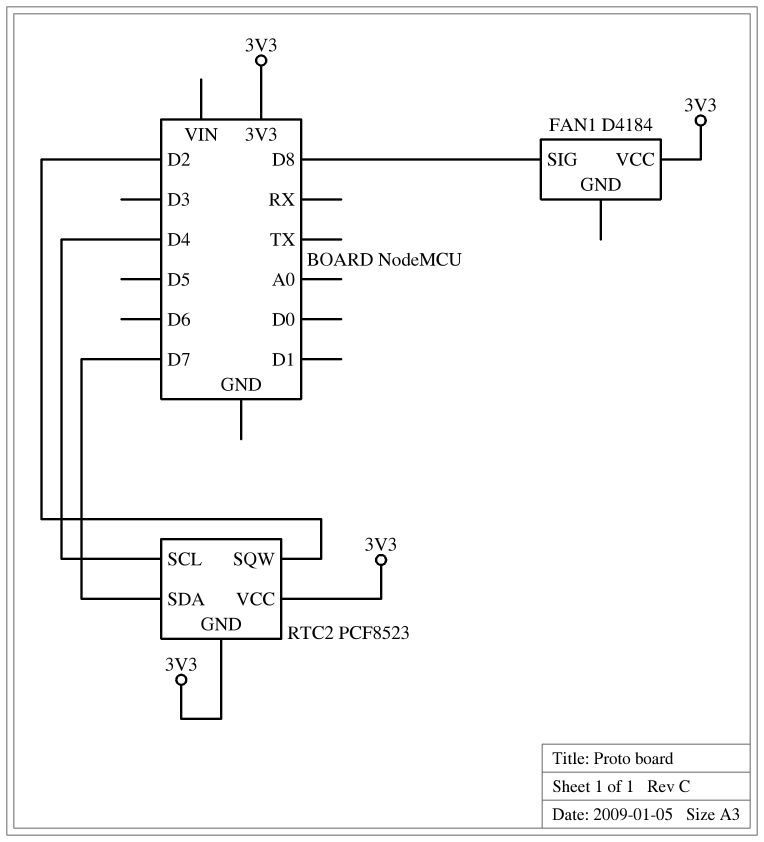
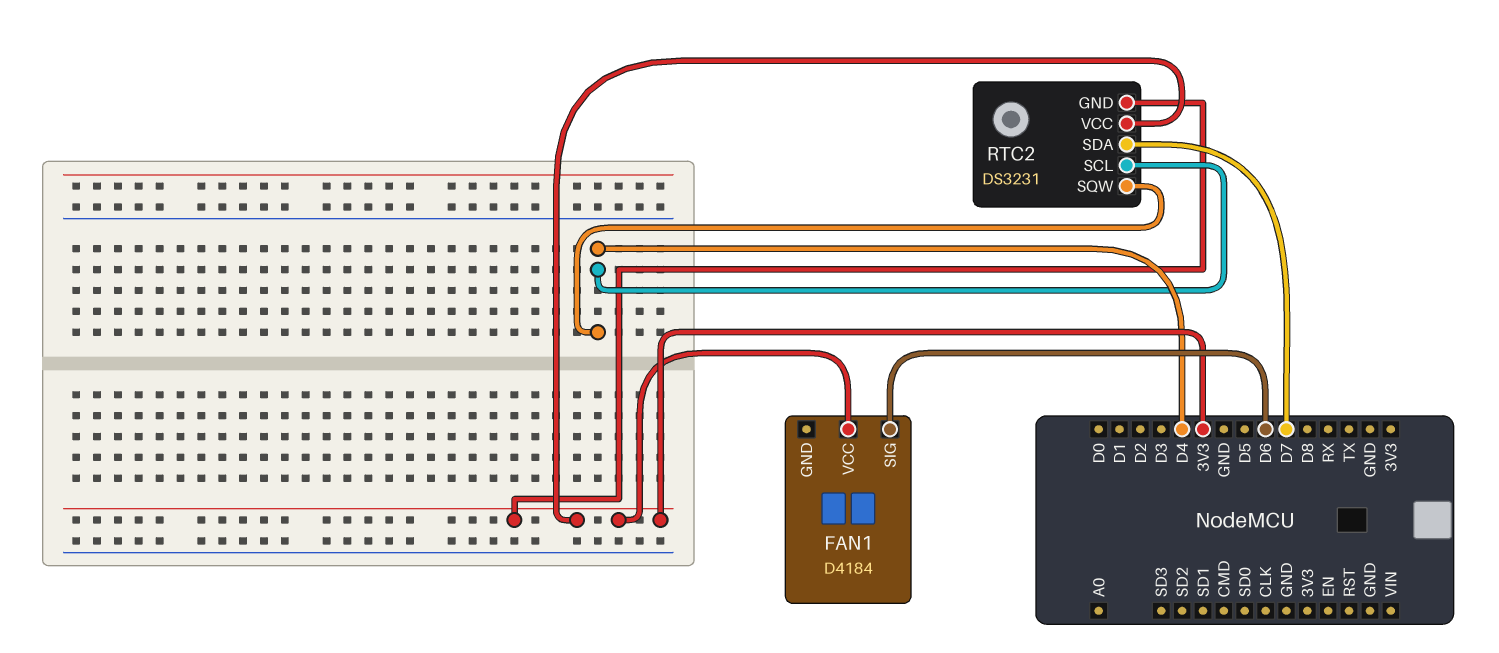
FAN1 pin SIG: D8 -> D6
RTC2: PCF8523 -> DS3231
RTC2 pin SQW: D2 -> D4

